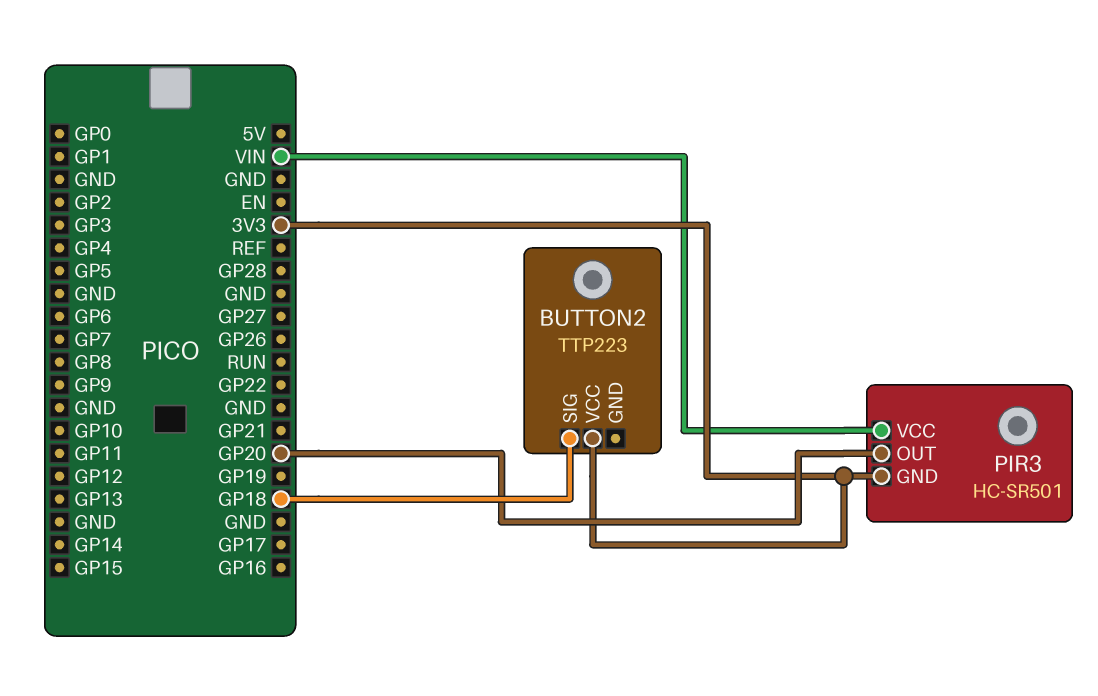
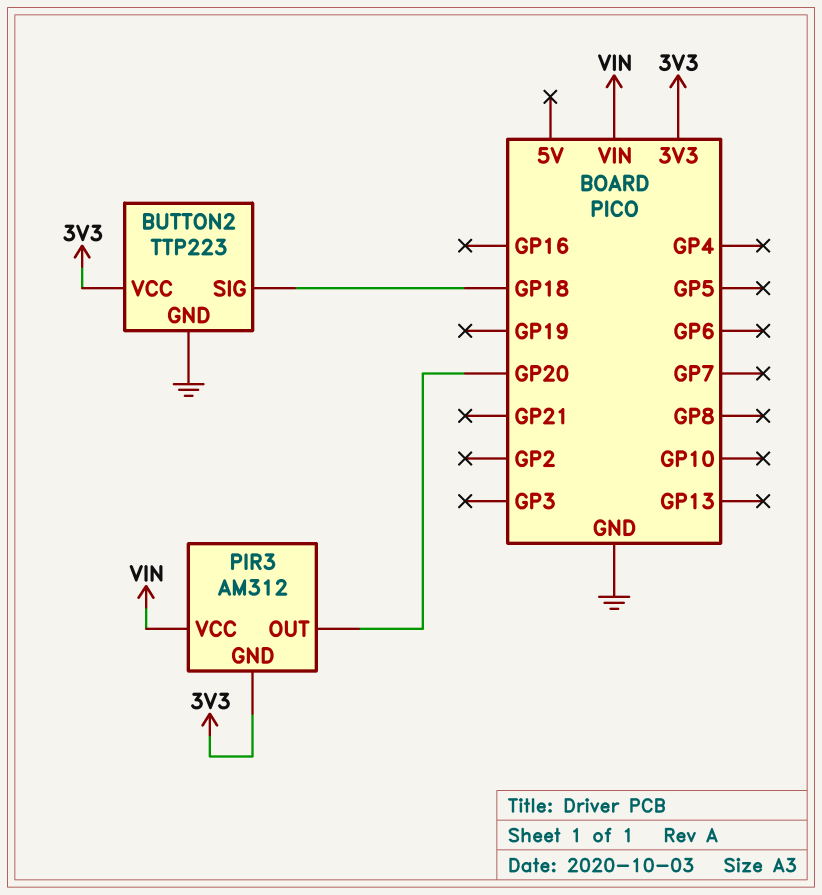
BUTTON2 pin GND: none -> GND
PIR3: HC-SR501 -> AM312

